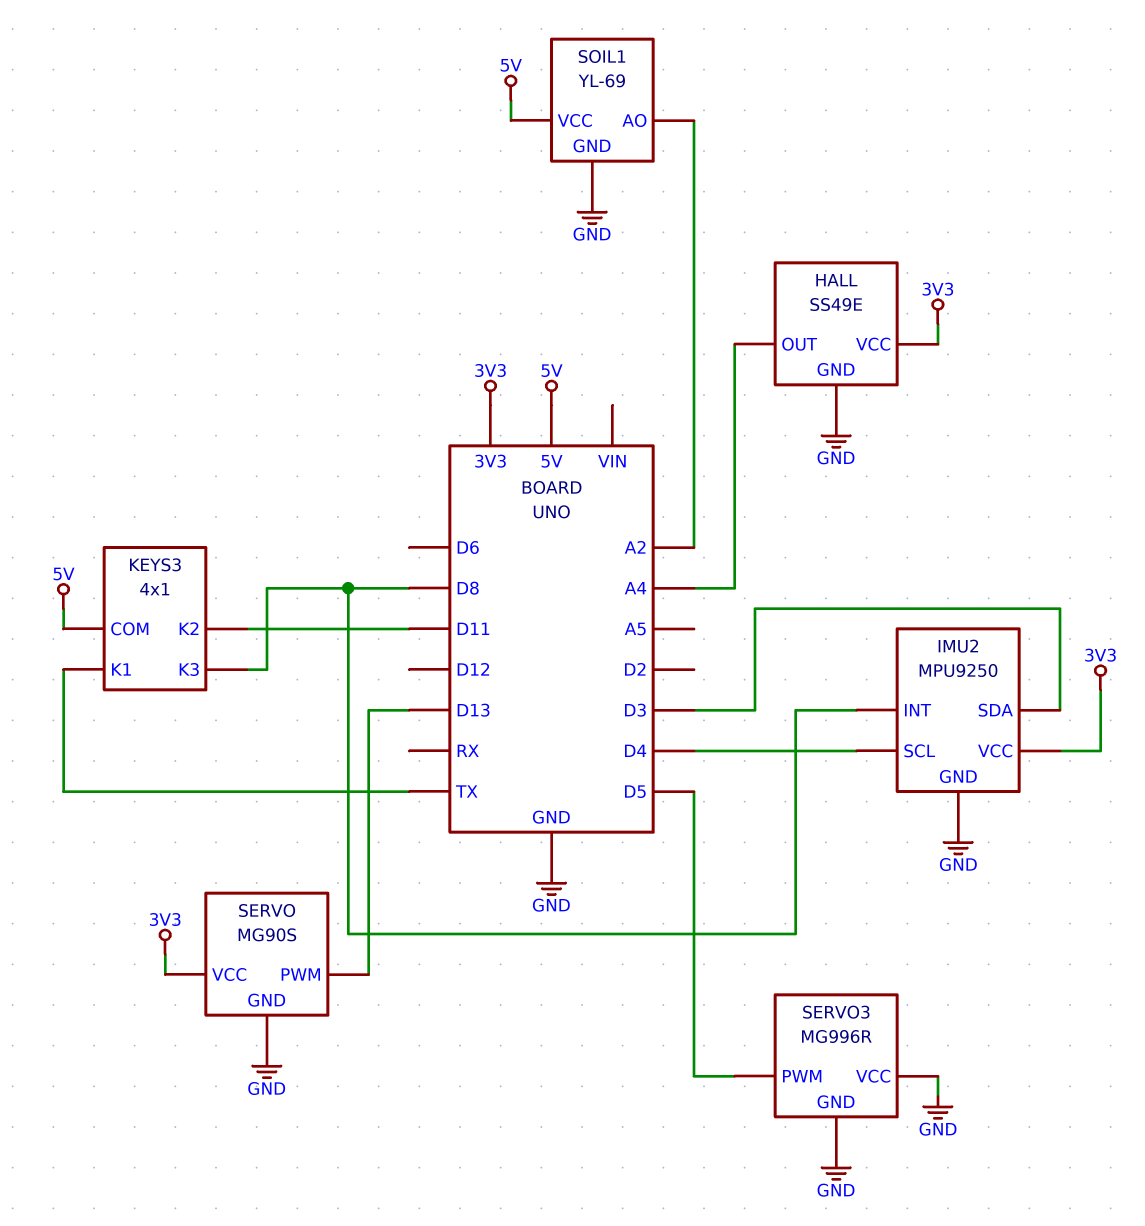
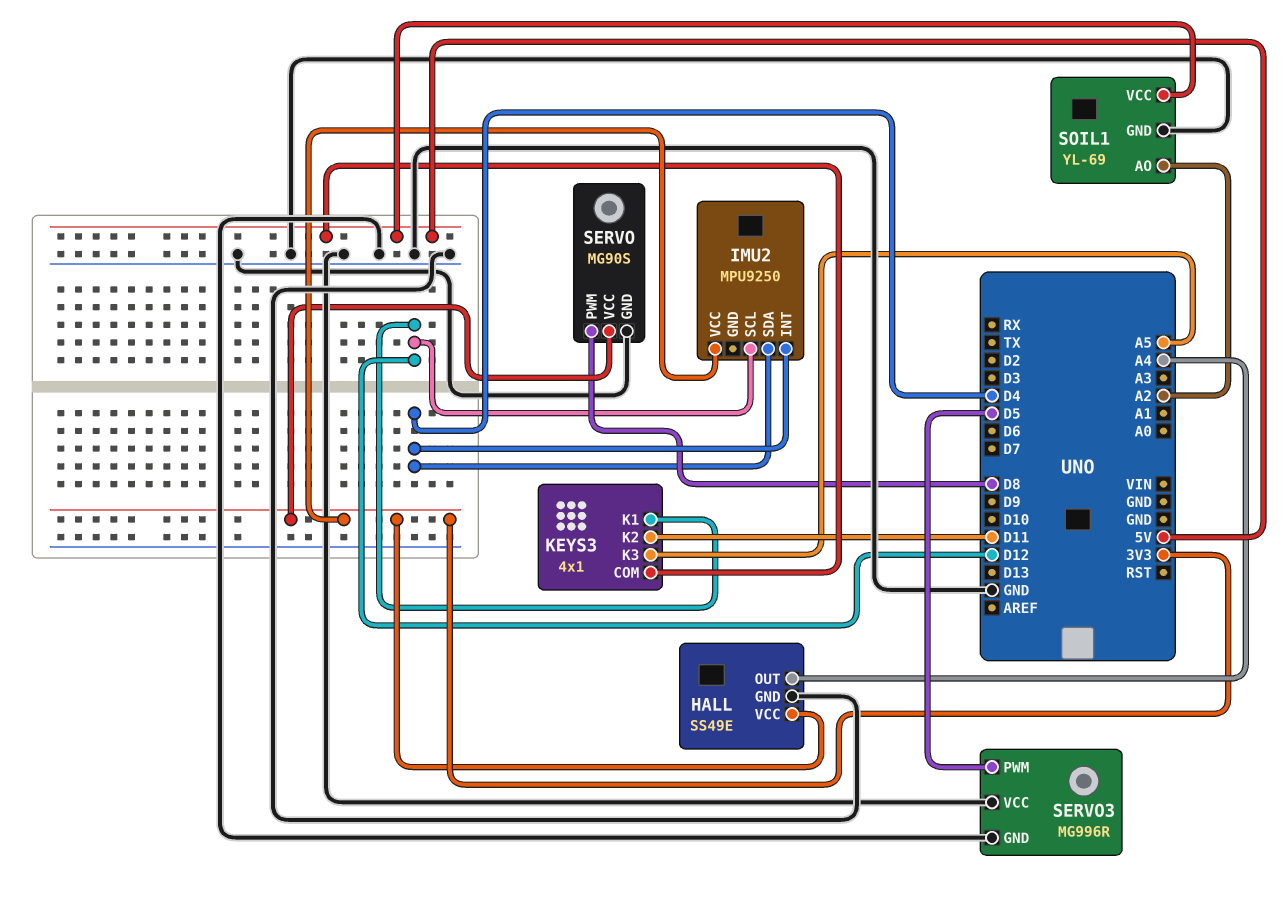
IMU2 pin GND: GND -> none
IMU2 pin INT: D8 -> D4
IMU2 pin SCL: D4 -> D12
IMU2 pin SDA: D3 -> D4
KEYS3 pin K1: TX -> D12
KEYS3 pin K3: D8 -> A5
SERVO pin PWM: D13 -> D8

